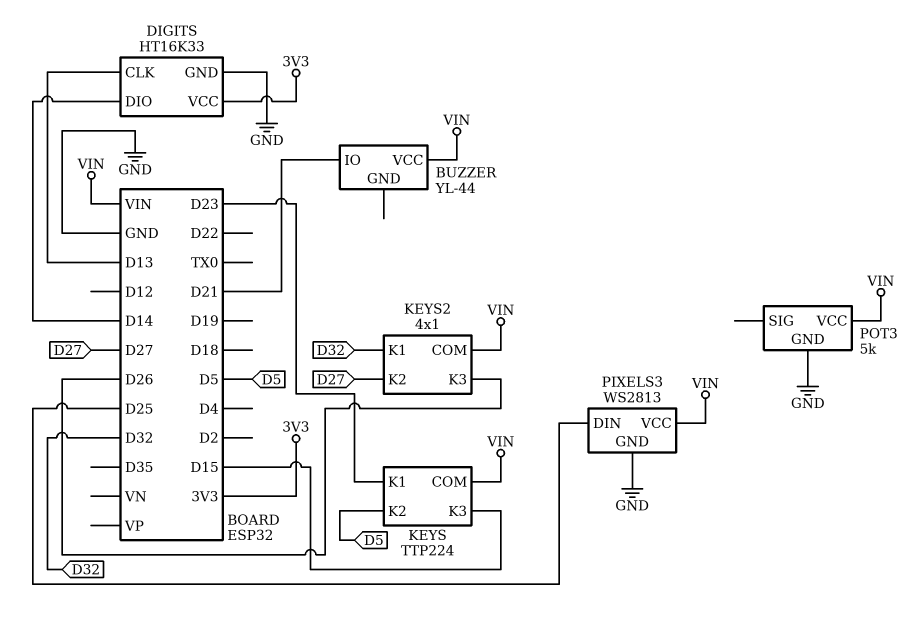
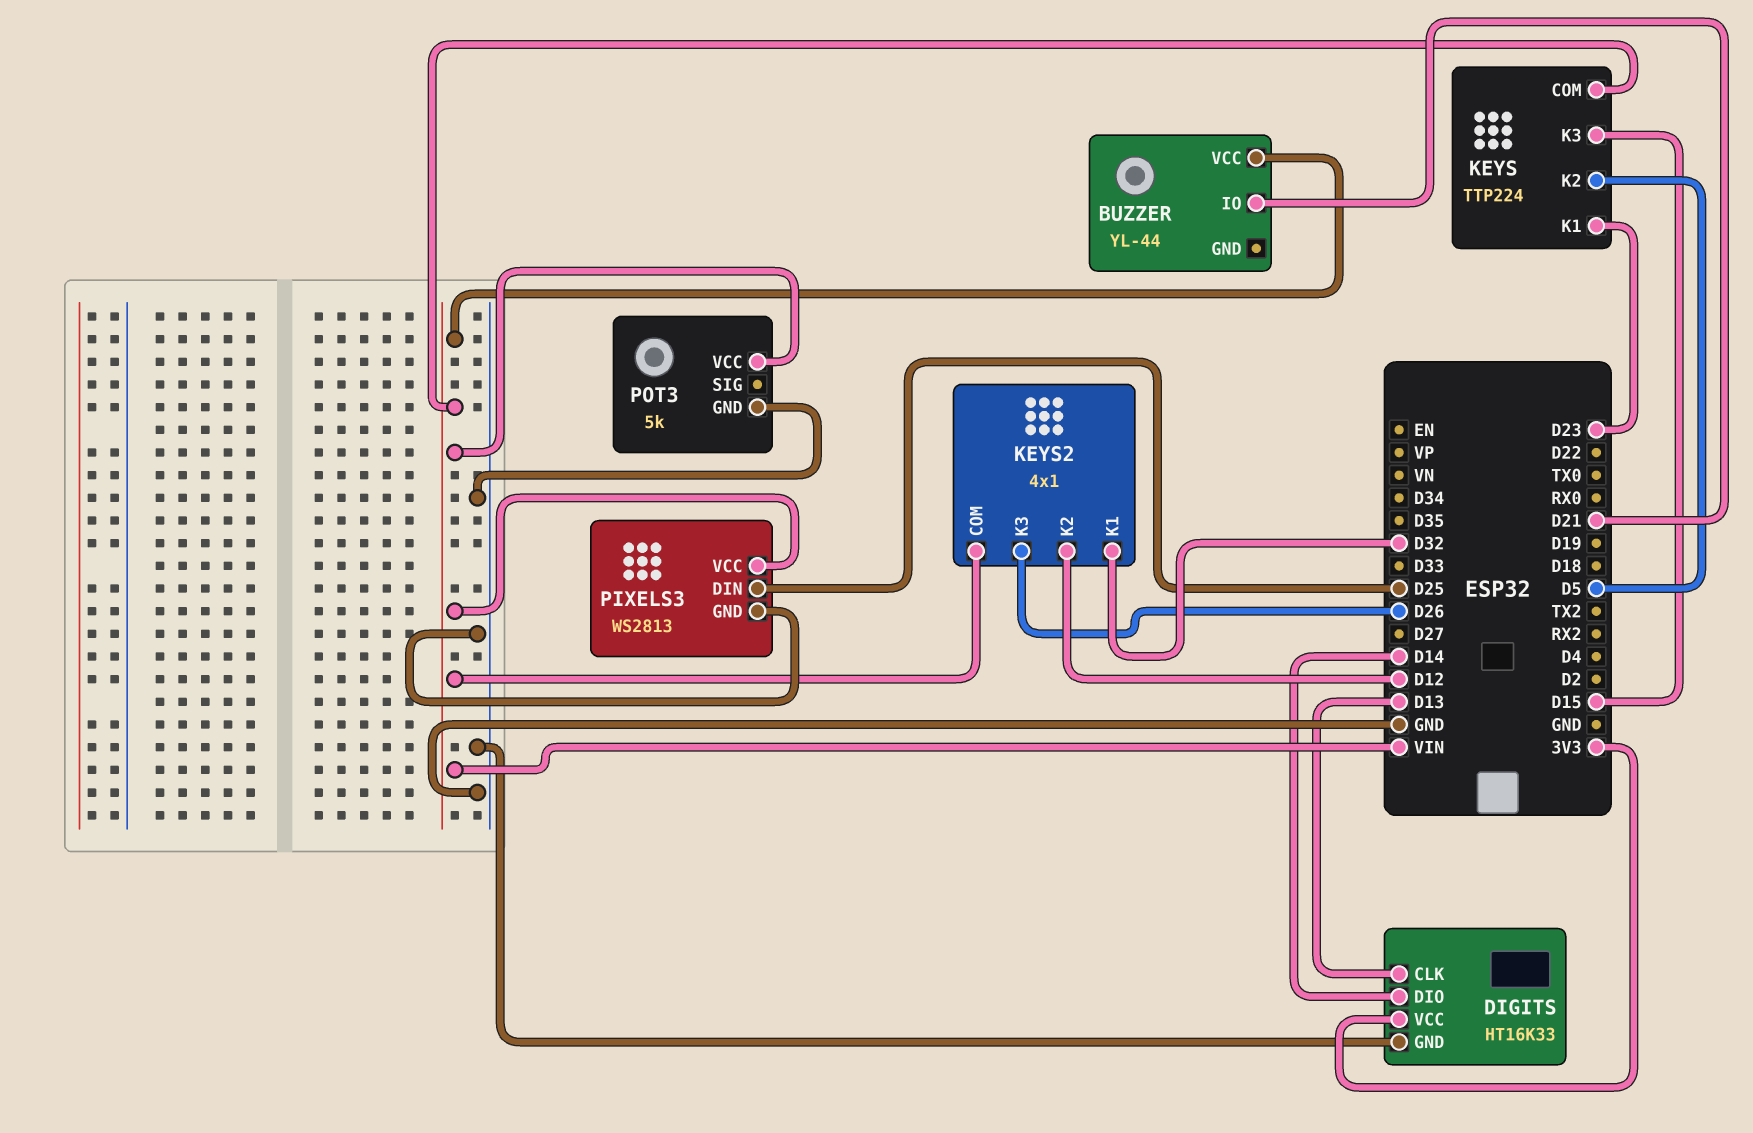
KEYS2 pin K2: D27 -> D12

